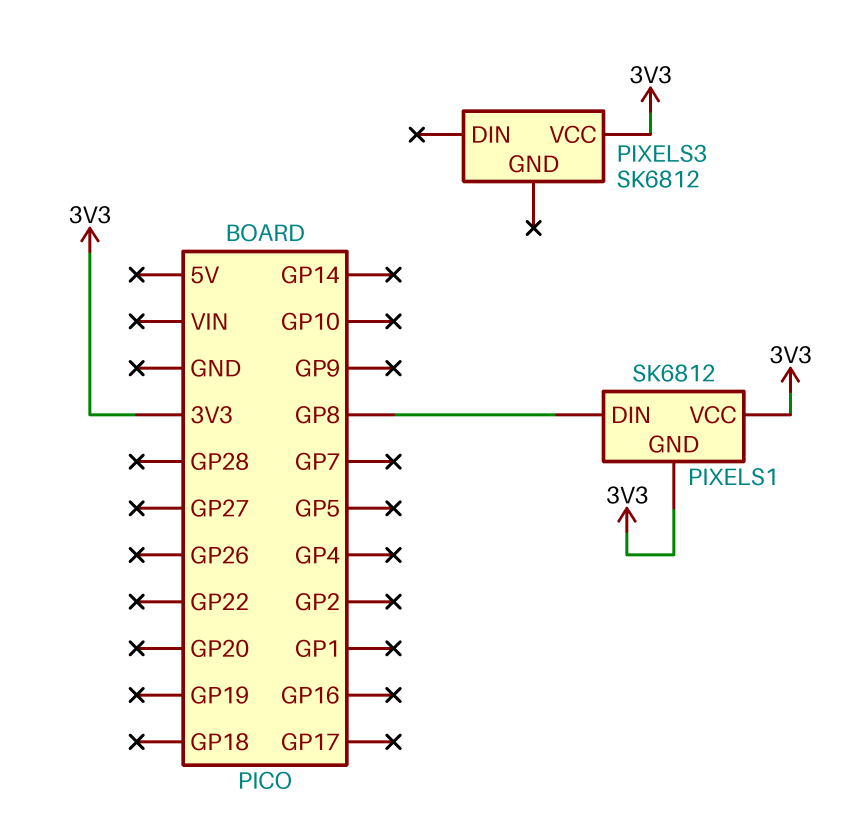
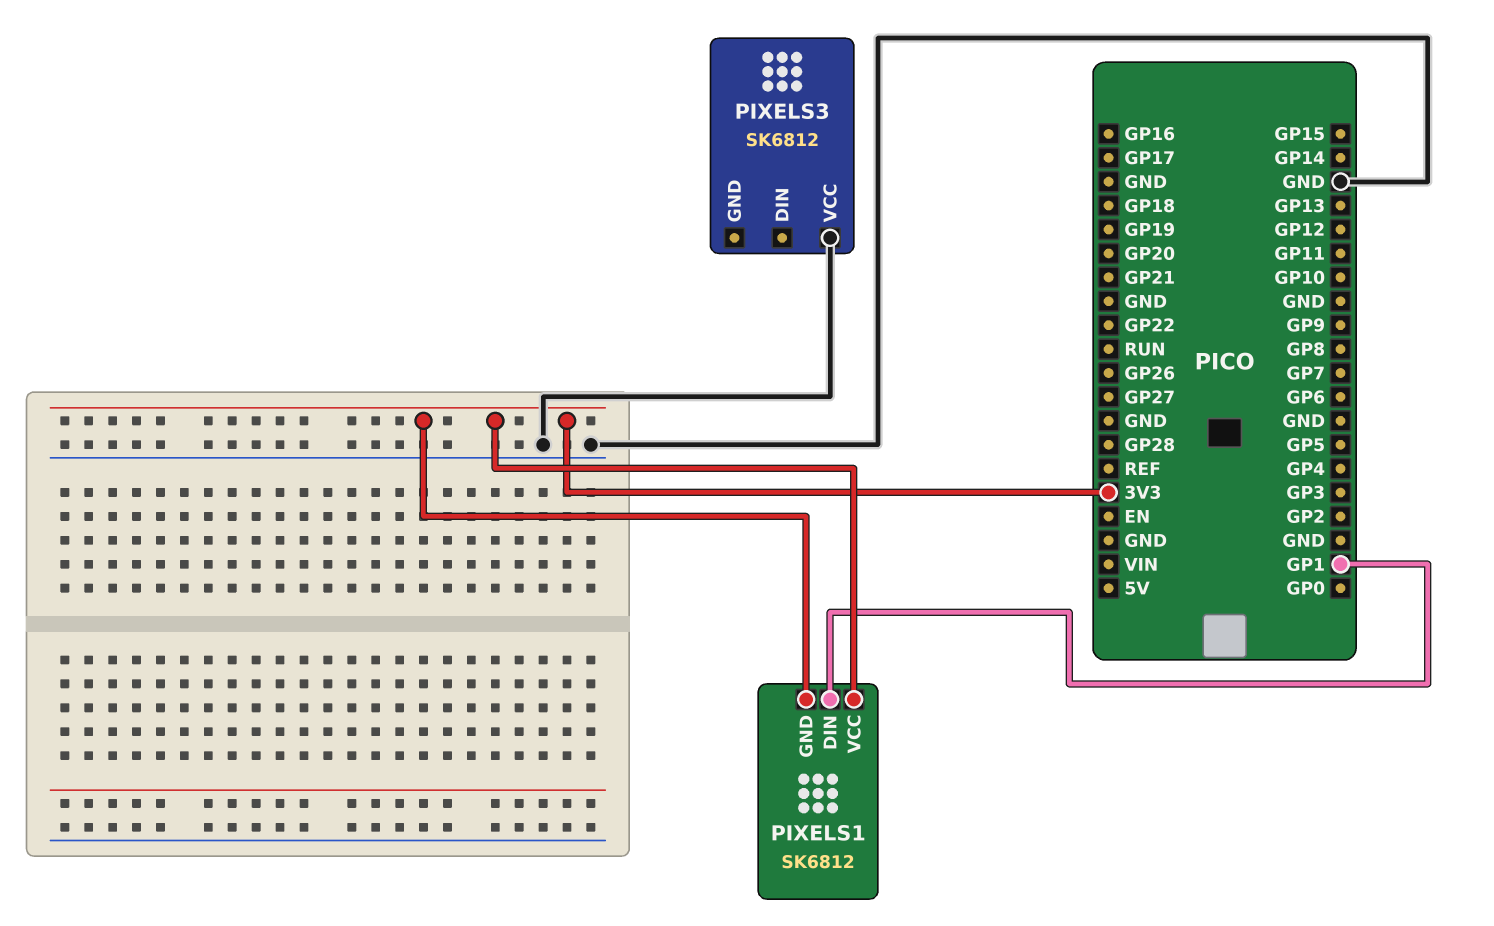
PIXELS1 pin DIN: GP8 -> GP1
PIXELS3 pin VCC: 3V3 -> GND

